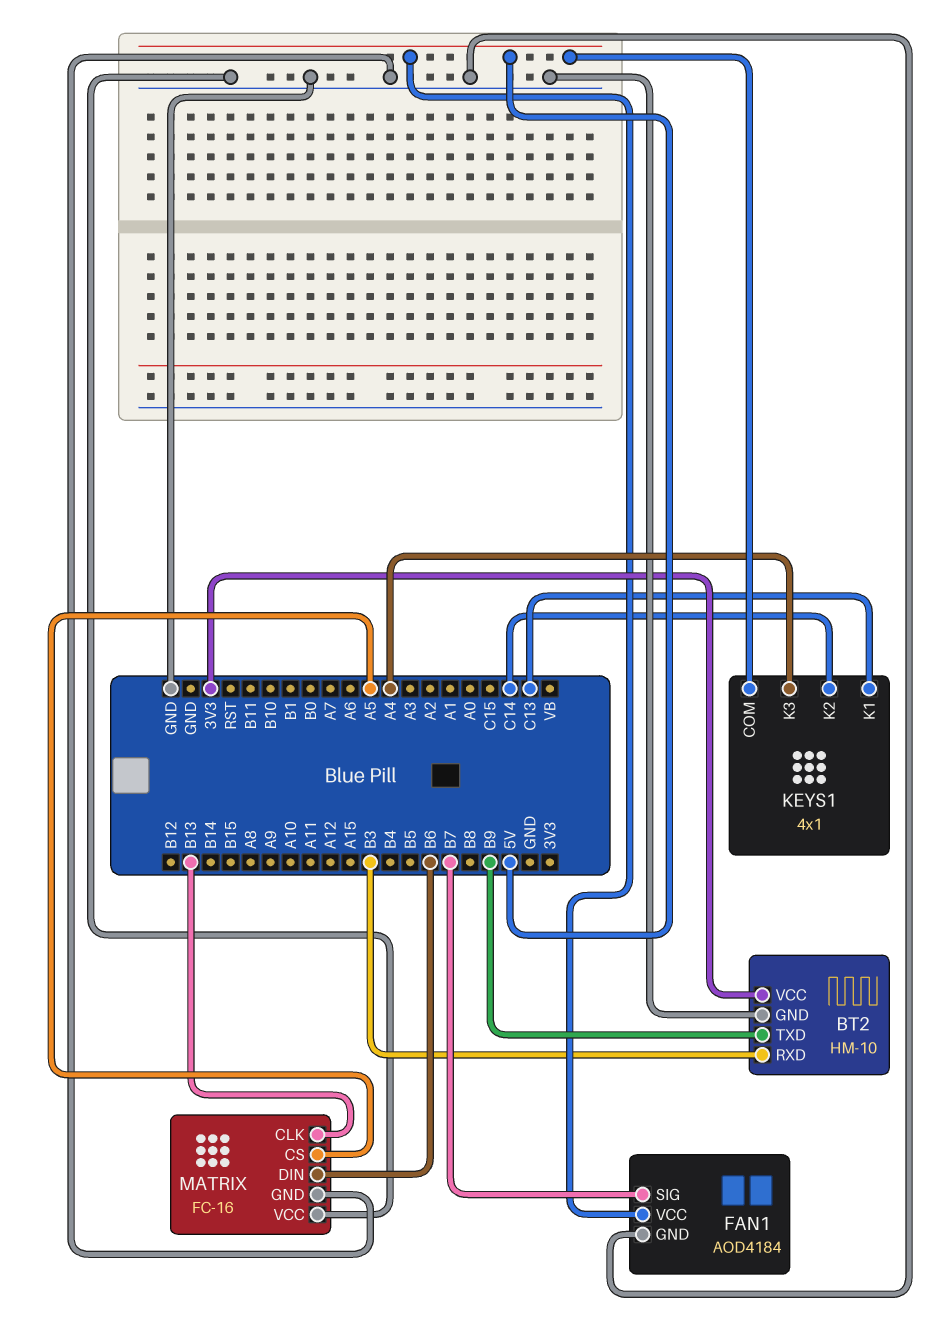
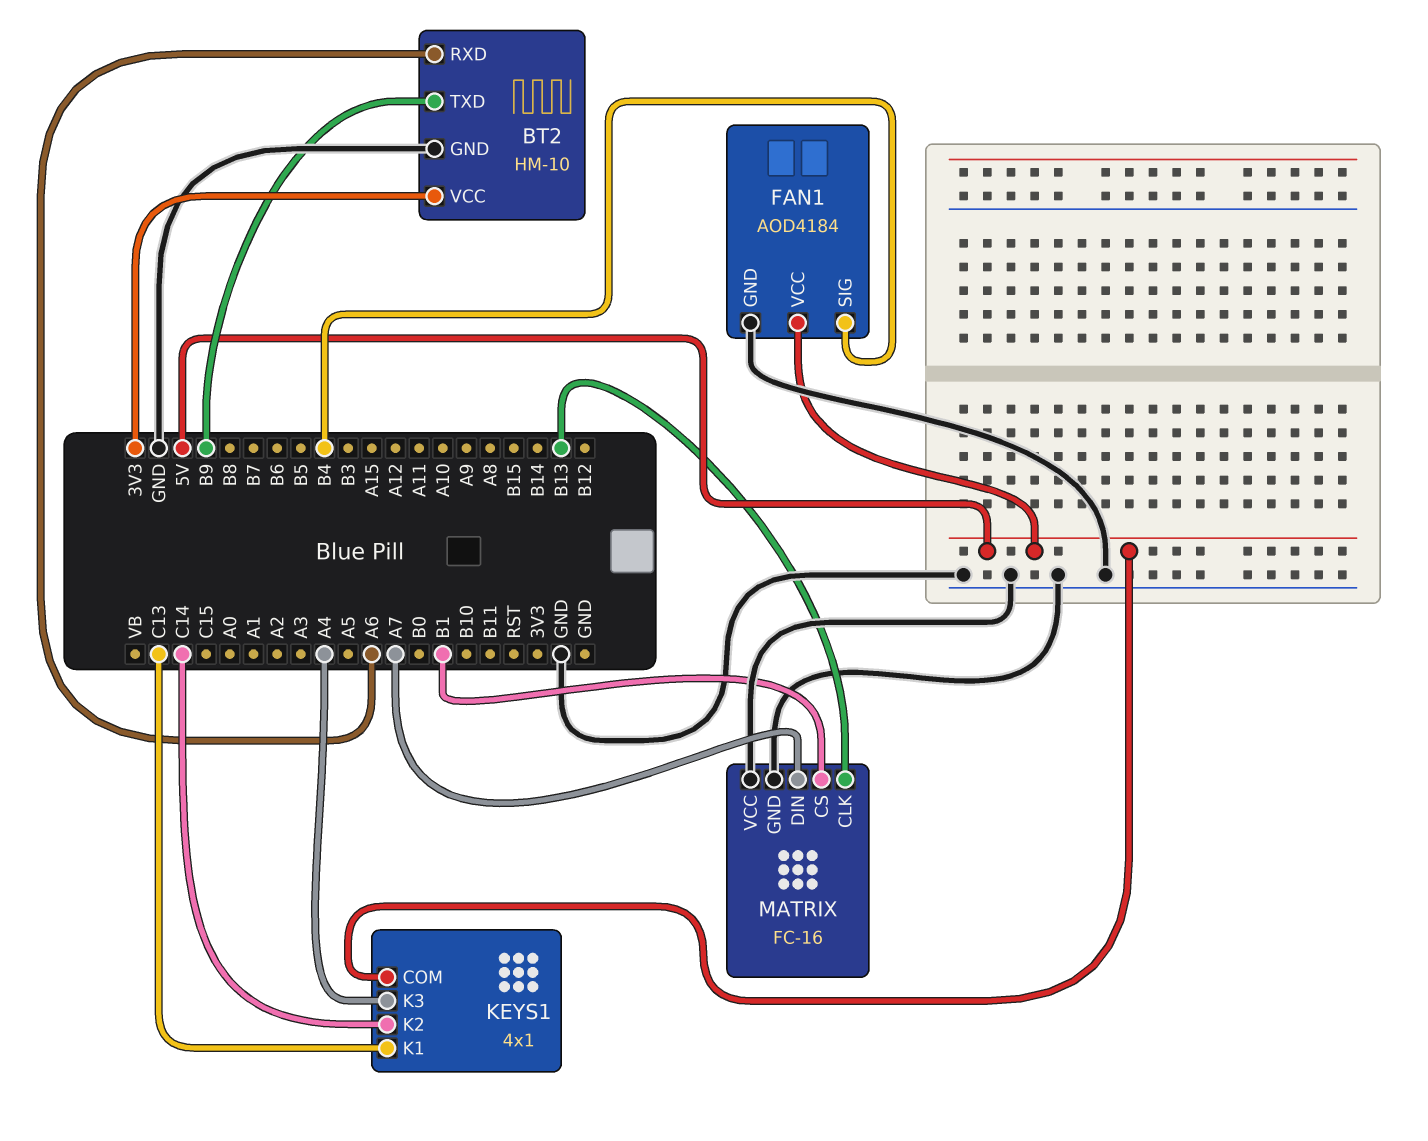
BT2 pin RXD: B3 -> A6
FAN1 pin SIG: B7 -> B4
MATRIX pin CS: A5 -> B1
MATRIX pin DIN: B6 -> A7

